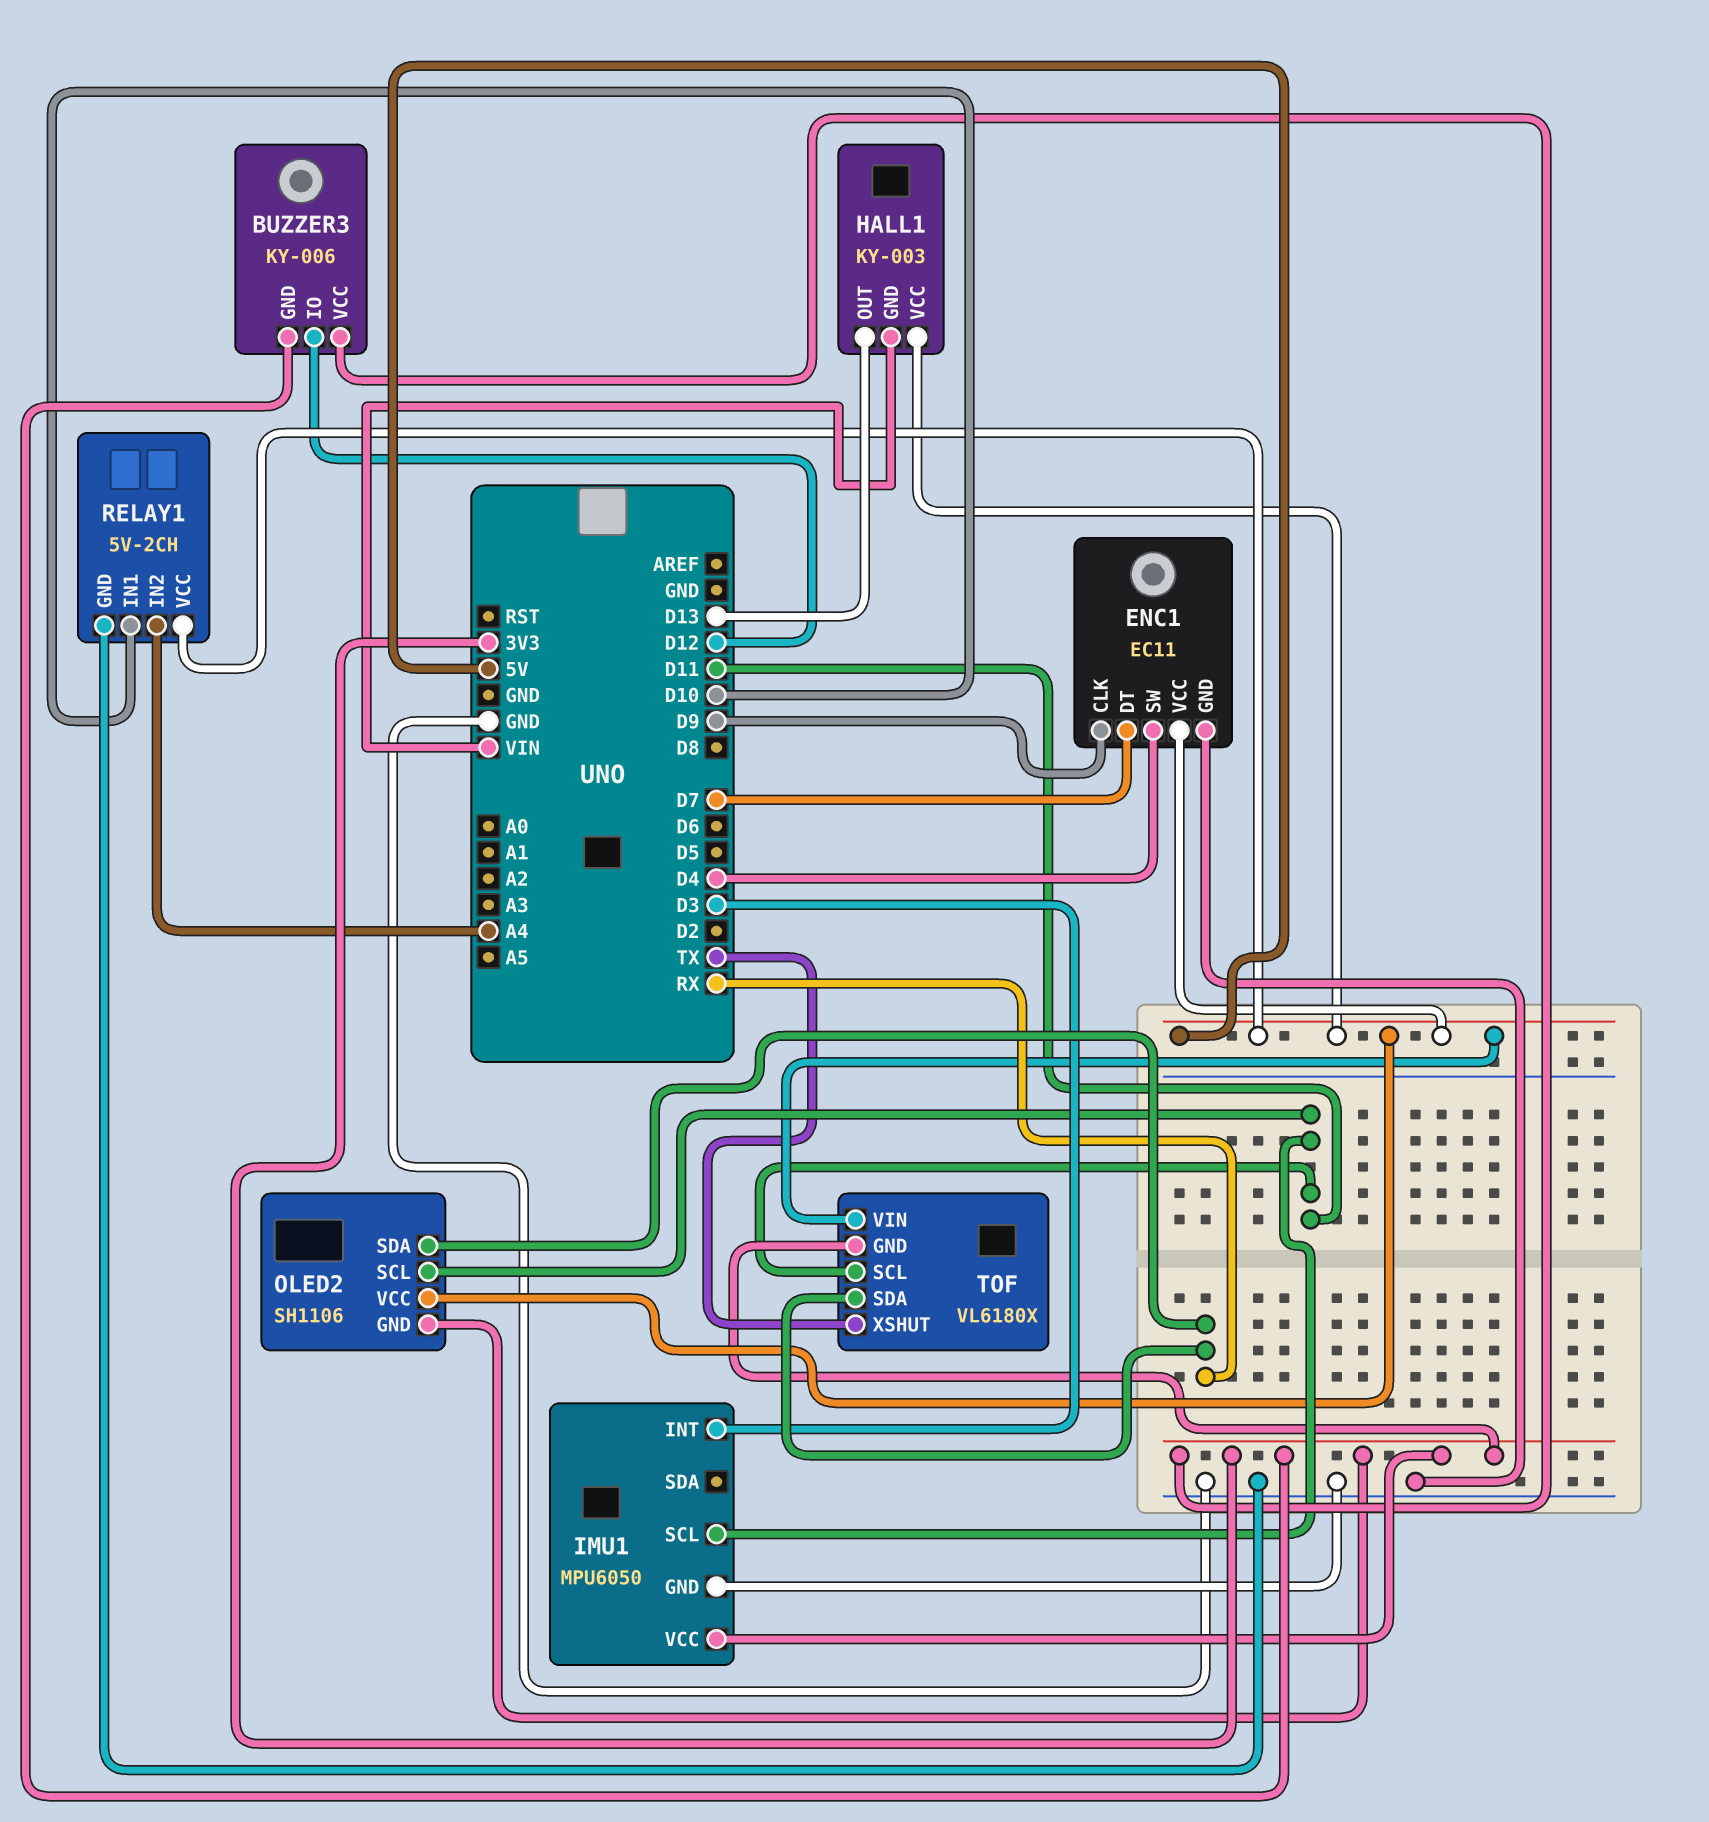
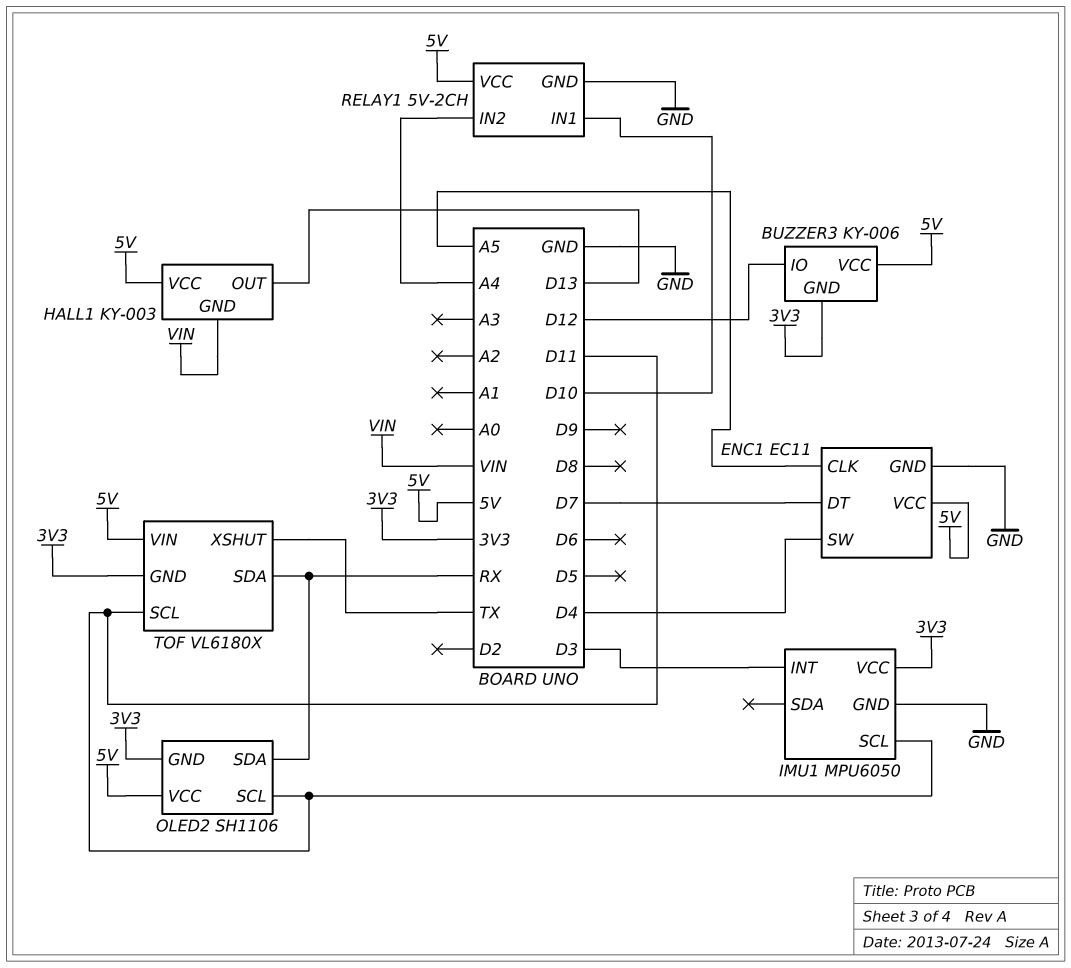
BUZZER3 pin VCC: 3V3 -> 5V
ENC1 pin CLK: D9 -> A5

